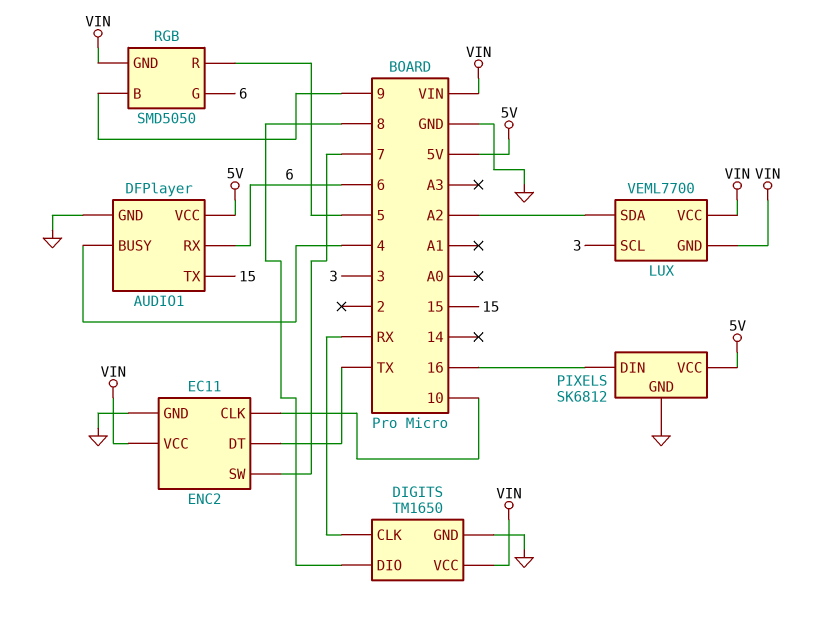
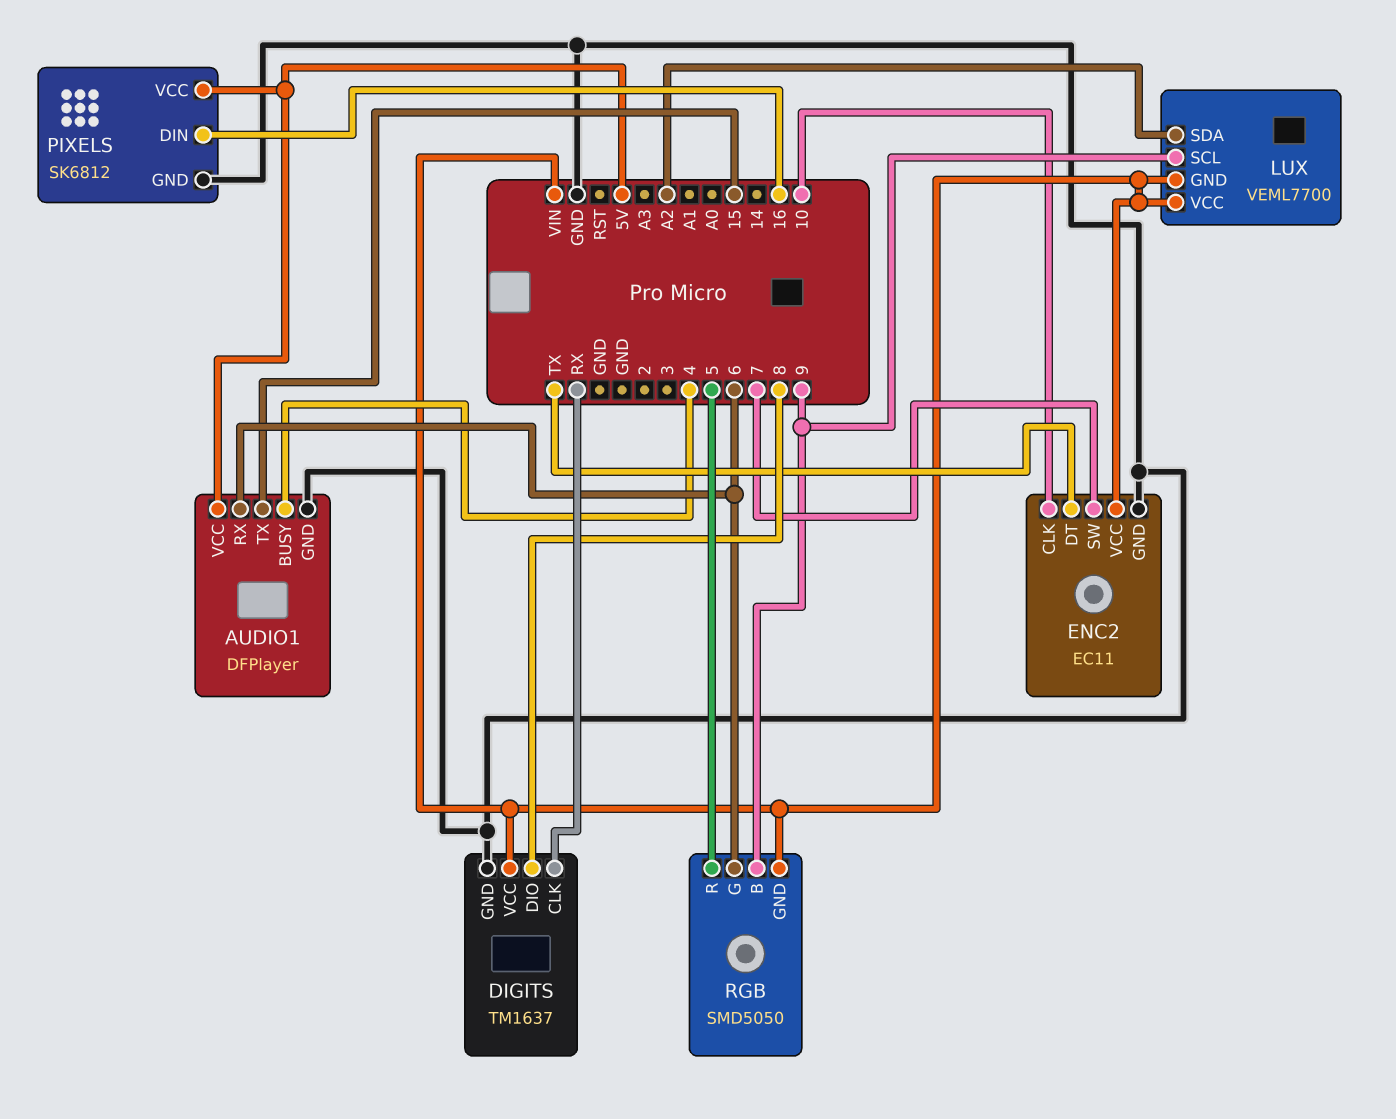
DIGITS: TM1650 -> TM1637
LUX pin SCL: 3 -> 9

